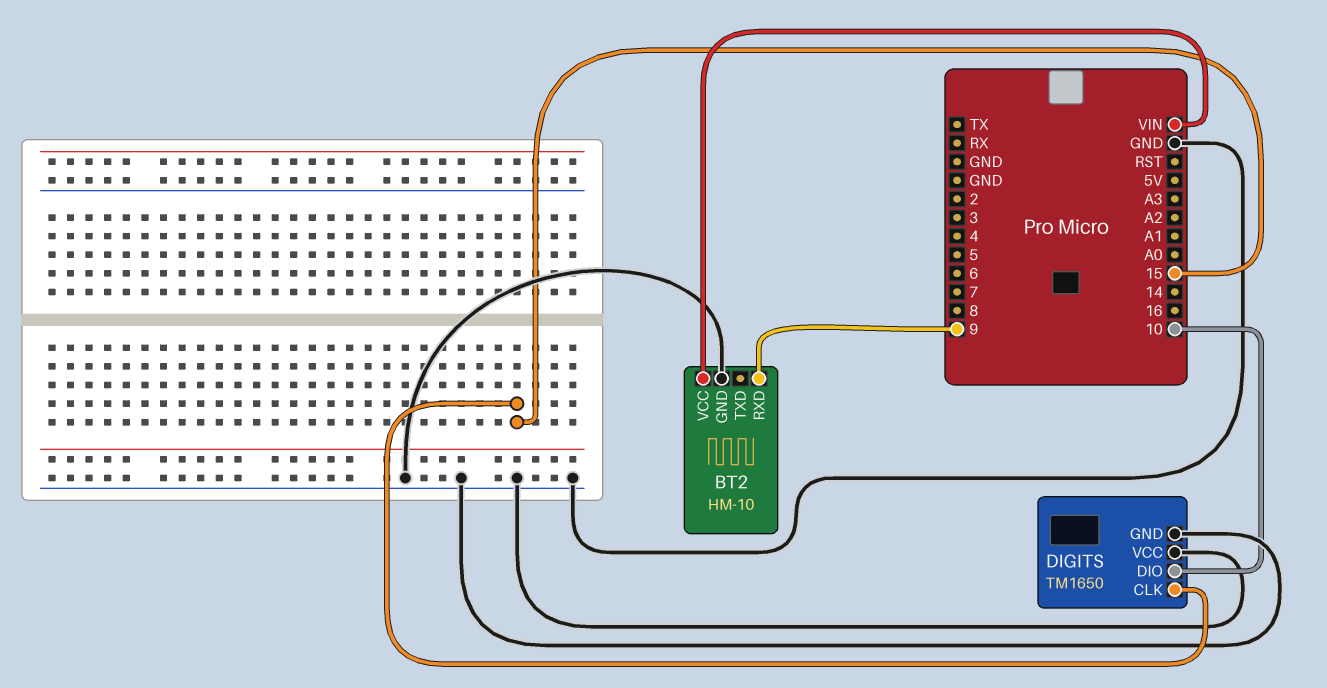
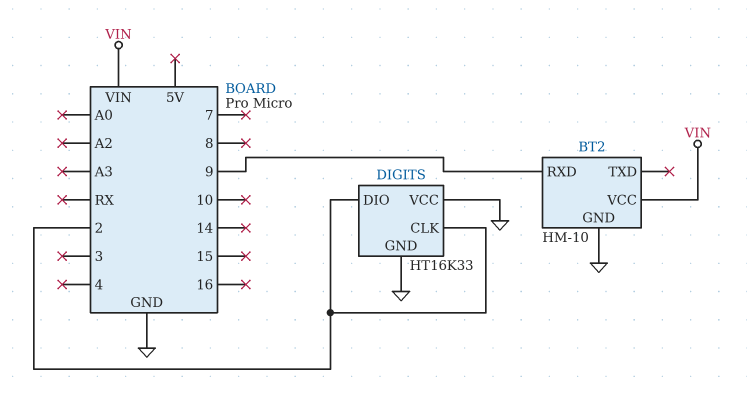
DIGITS: TM1650 -> HT16K33
DIGITS pin CLK: 15 -> 2
DIGITS pin DIO: 10 -> 2

